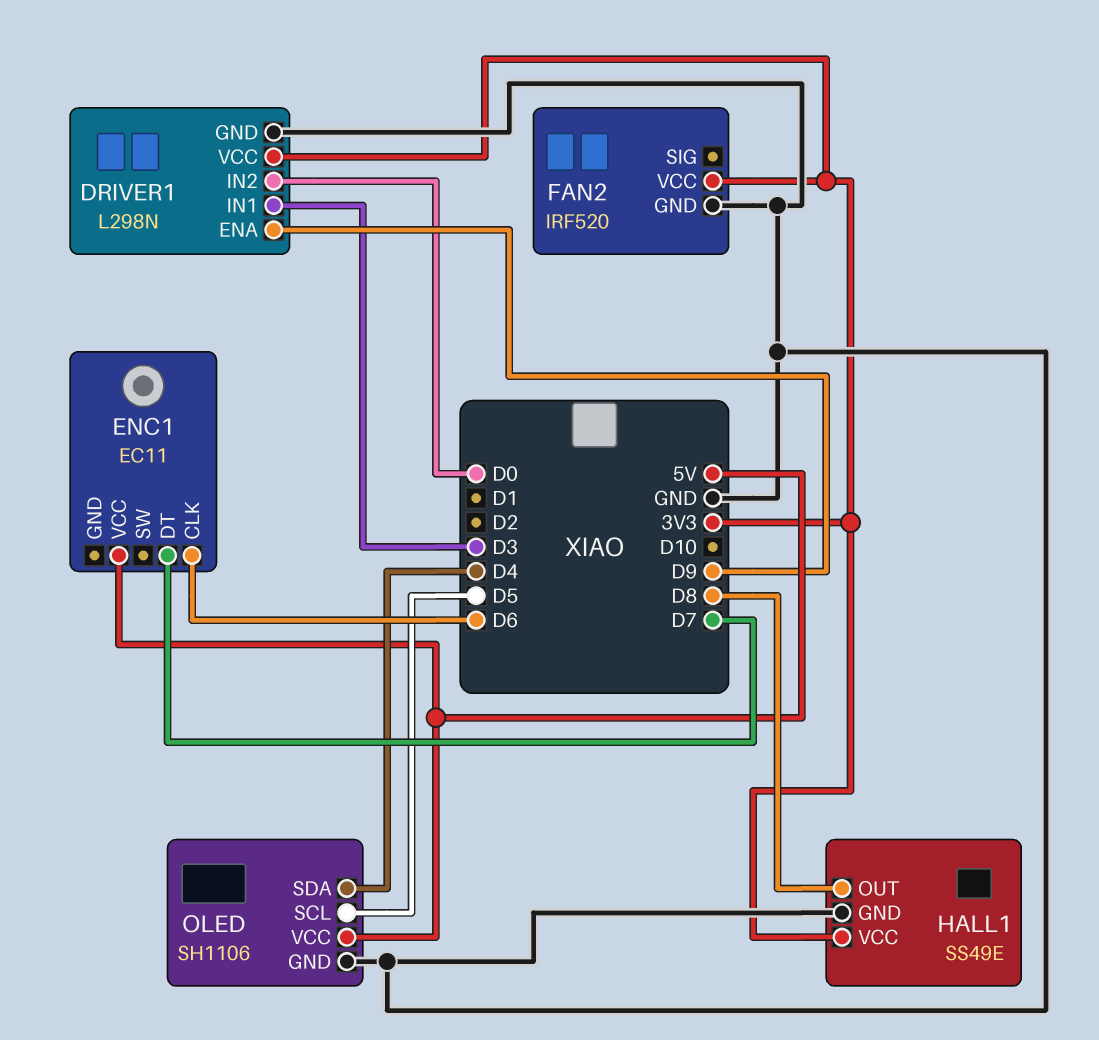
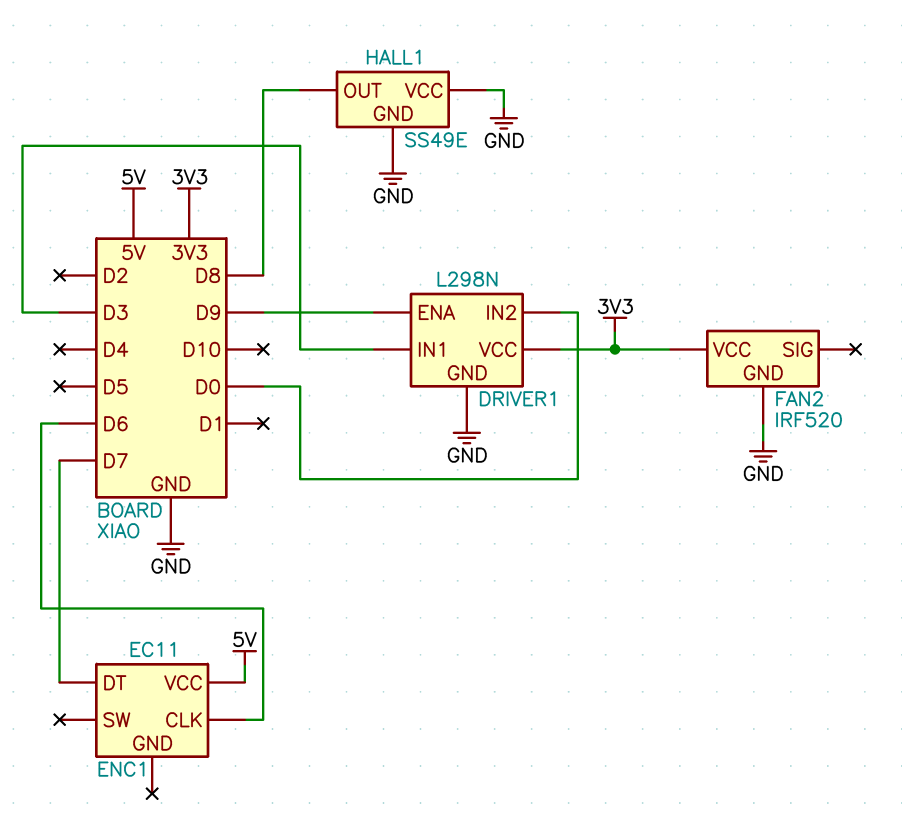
HALL1 pin VCC: 3V3 -> GND
OLED: SH1106 -> none
OLED pin GND: GND -> none
OLED pin SCL: D5 -> none
OLED pin SDA: D4 -> none
OLED pin VCC: 5V -> none

